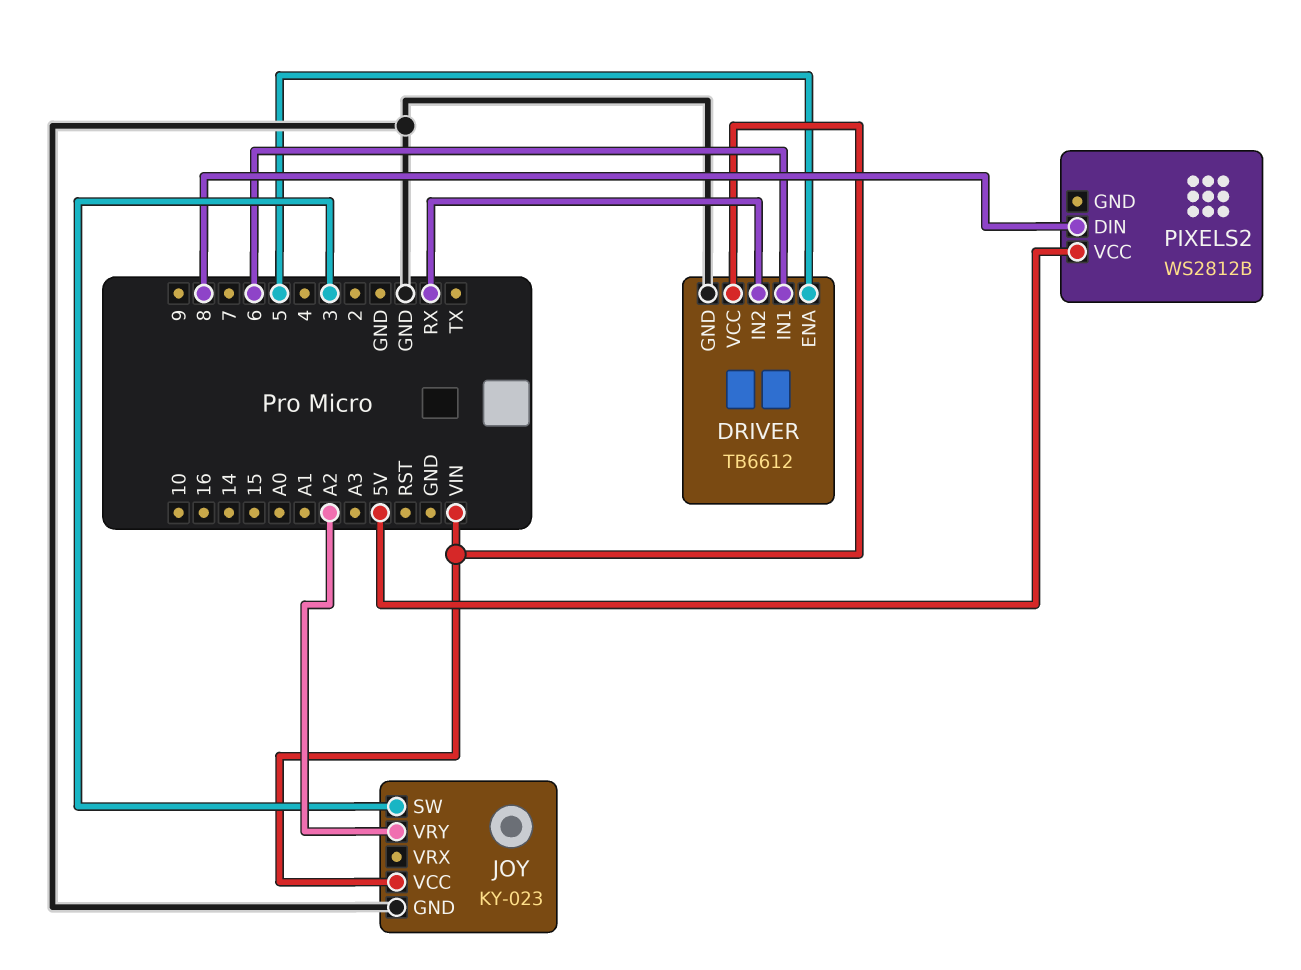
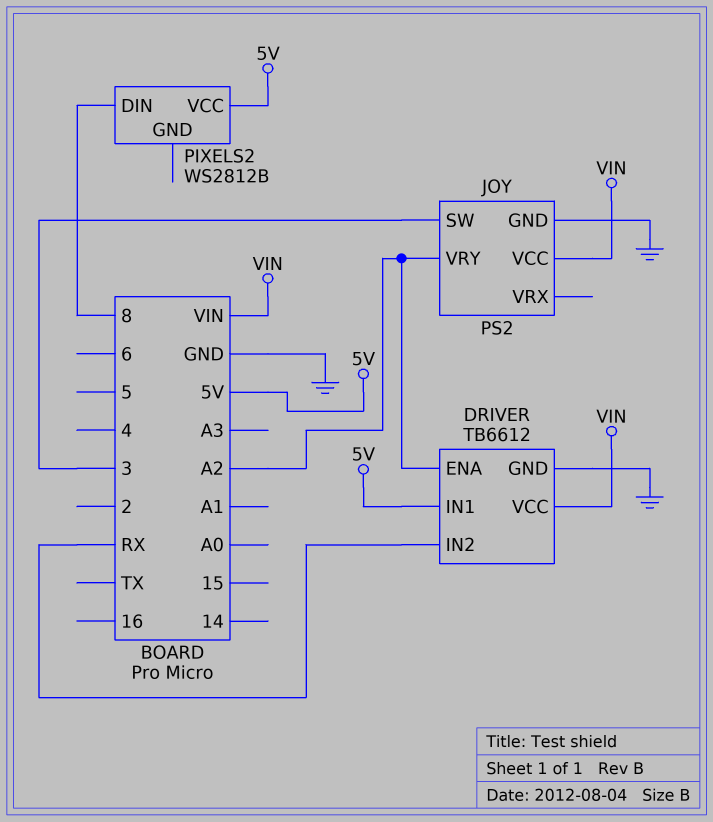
DRIVER pin ENA: 5 -> A2
DRIVER pin IN1: 6 -> 5V
JOY: KY-023 -> PS2

